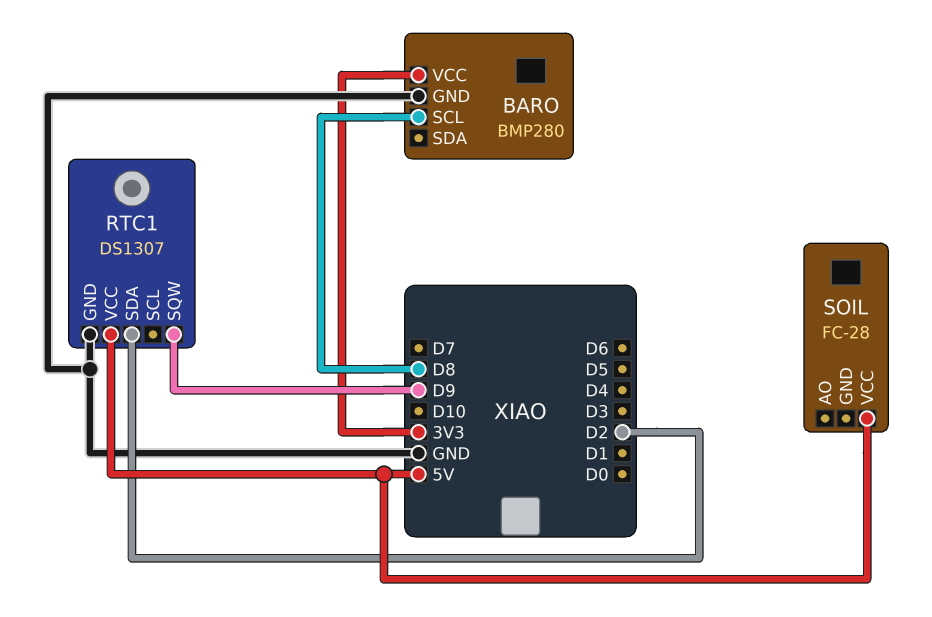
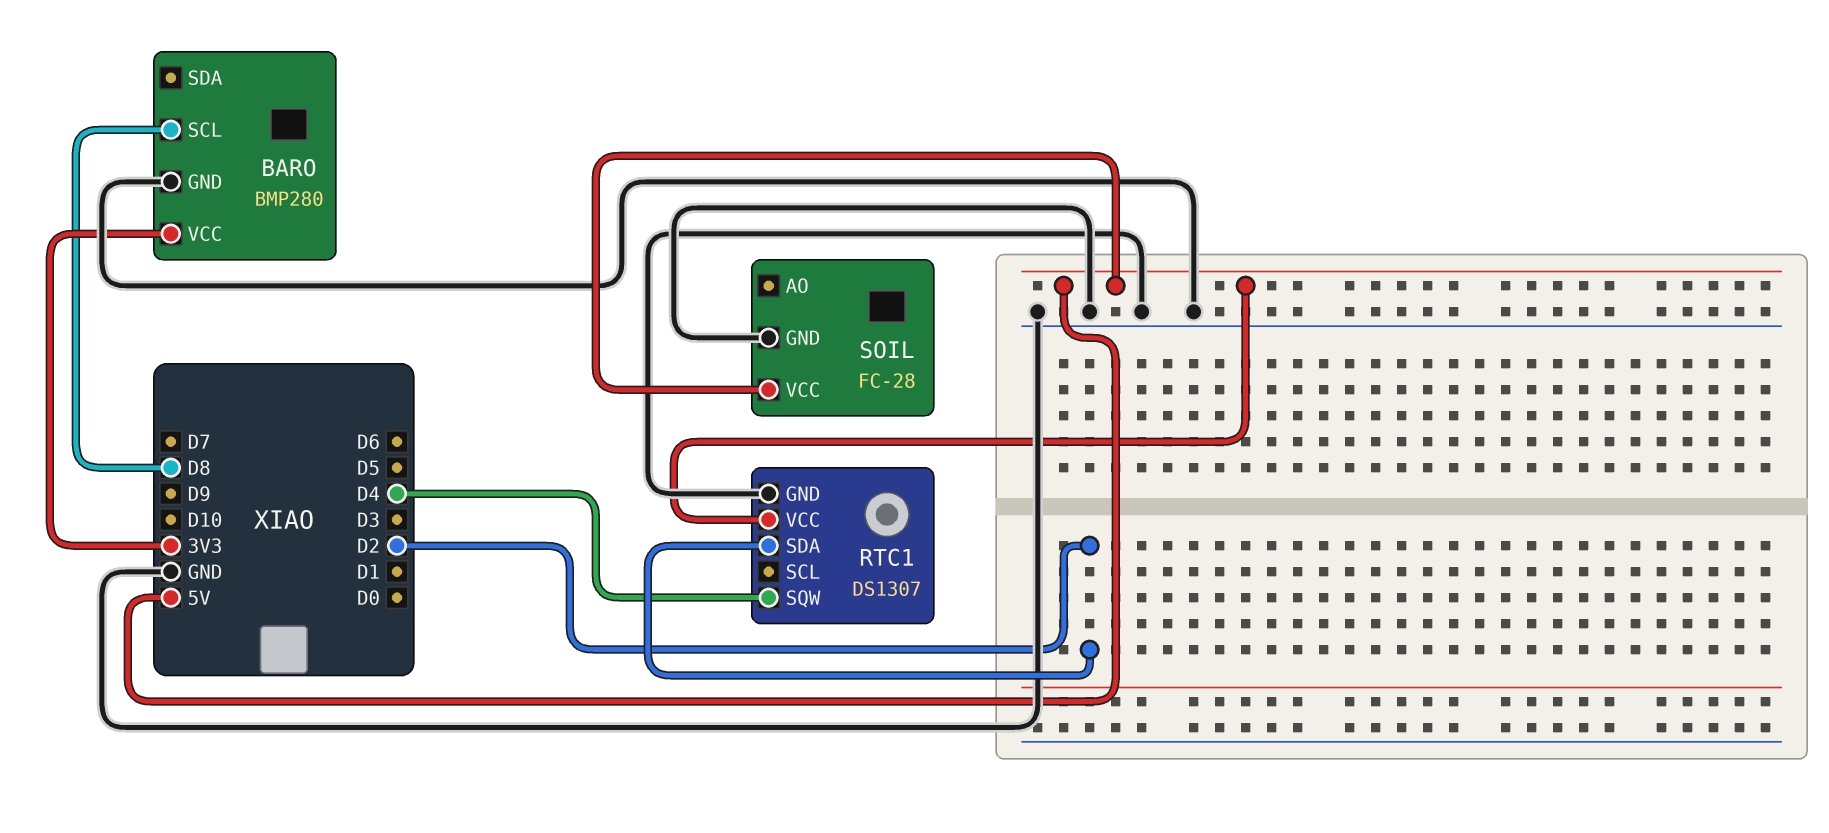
RTC1 pin SQW: D9 -> D4
SOIL pin GND: none -> GND

